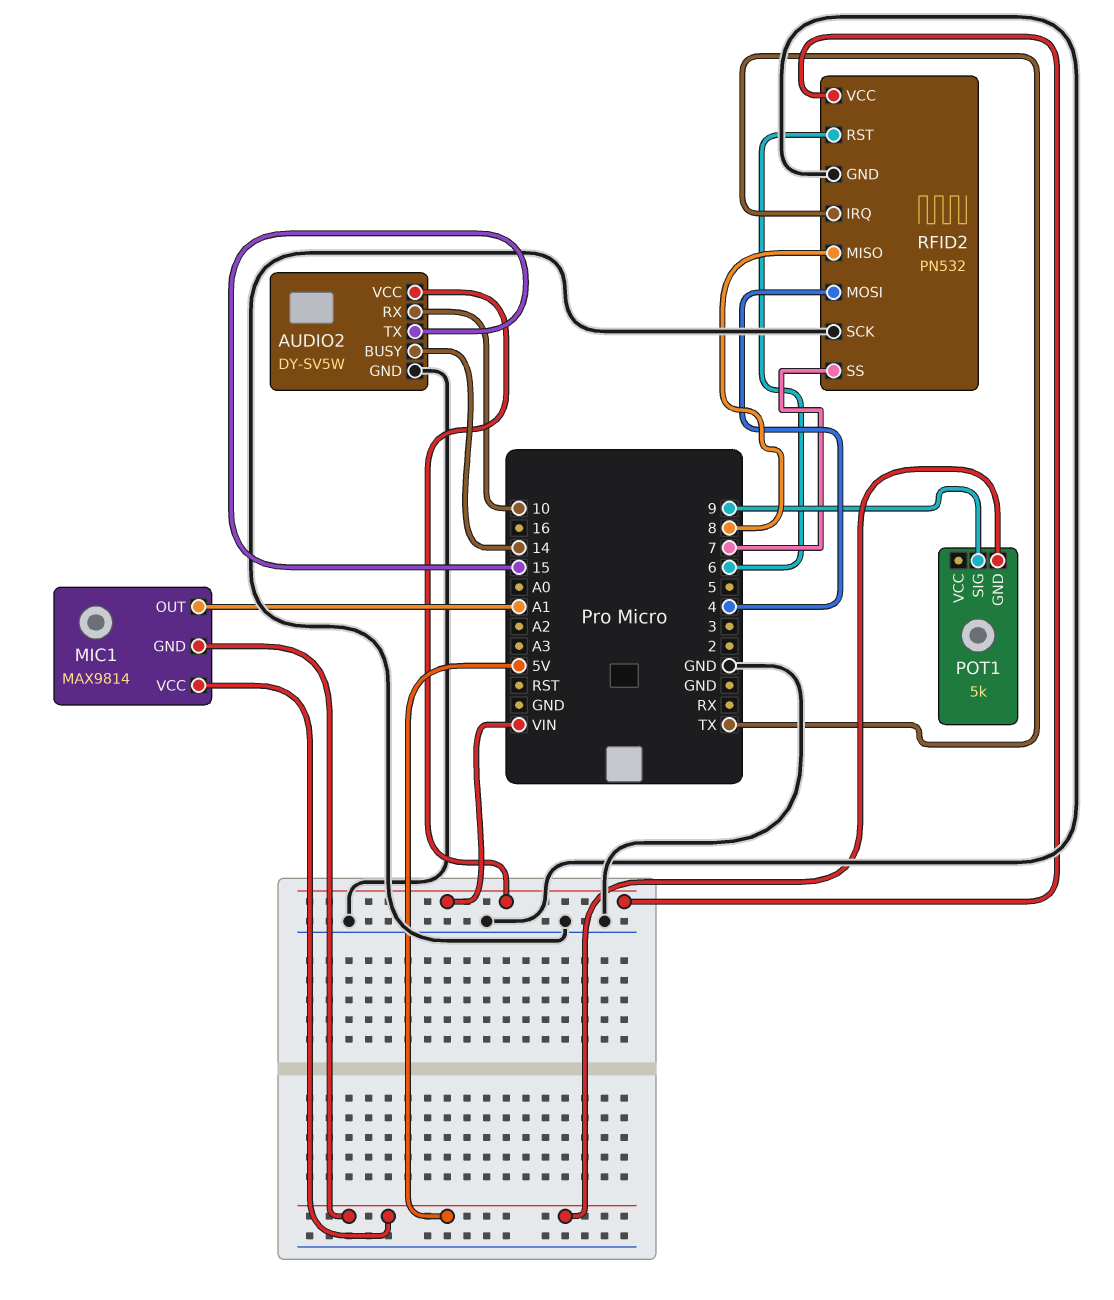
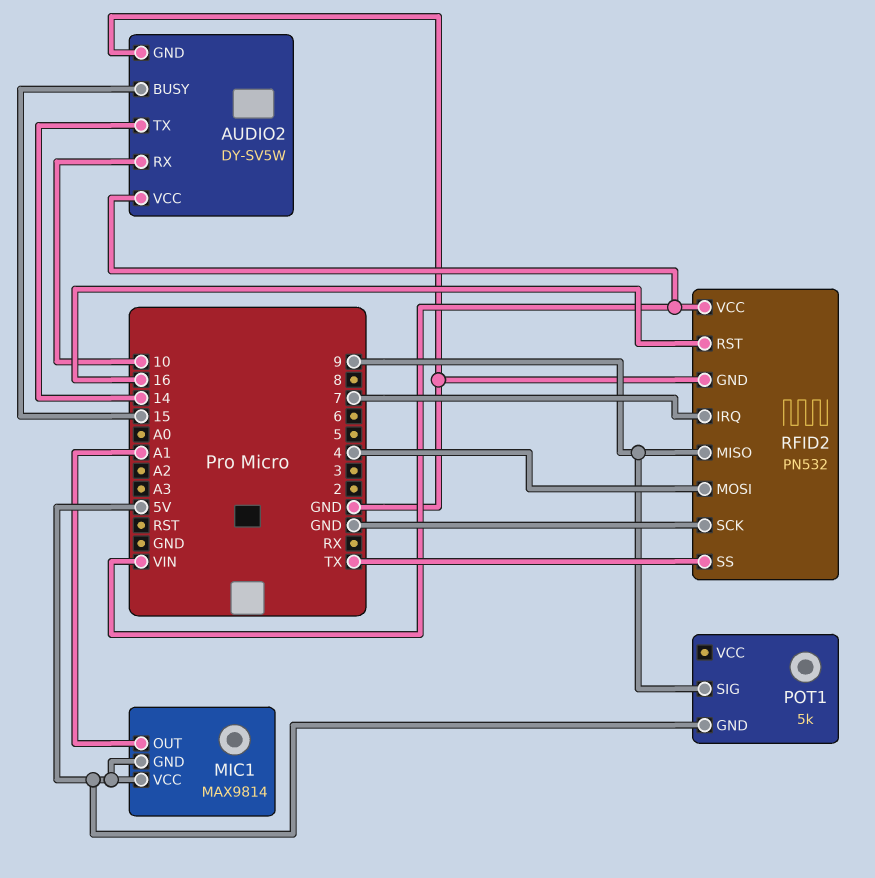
AUDIO2 pin BUSY: 14 -> 15
AUDIO2 pin TX: 15 -> 14
RFID2 pin IRQ: TX -> 7
RFID2 pin MISO: 8 -> 9
RFID2 pin RST: 6 -> 16
RFID2 pin SS: 7 -> TX

